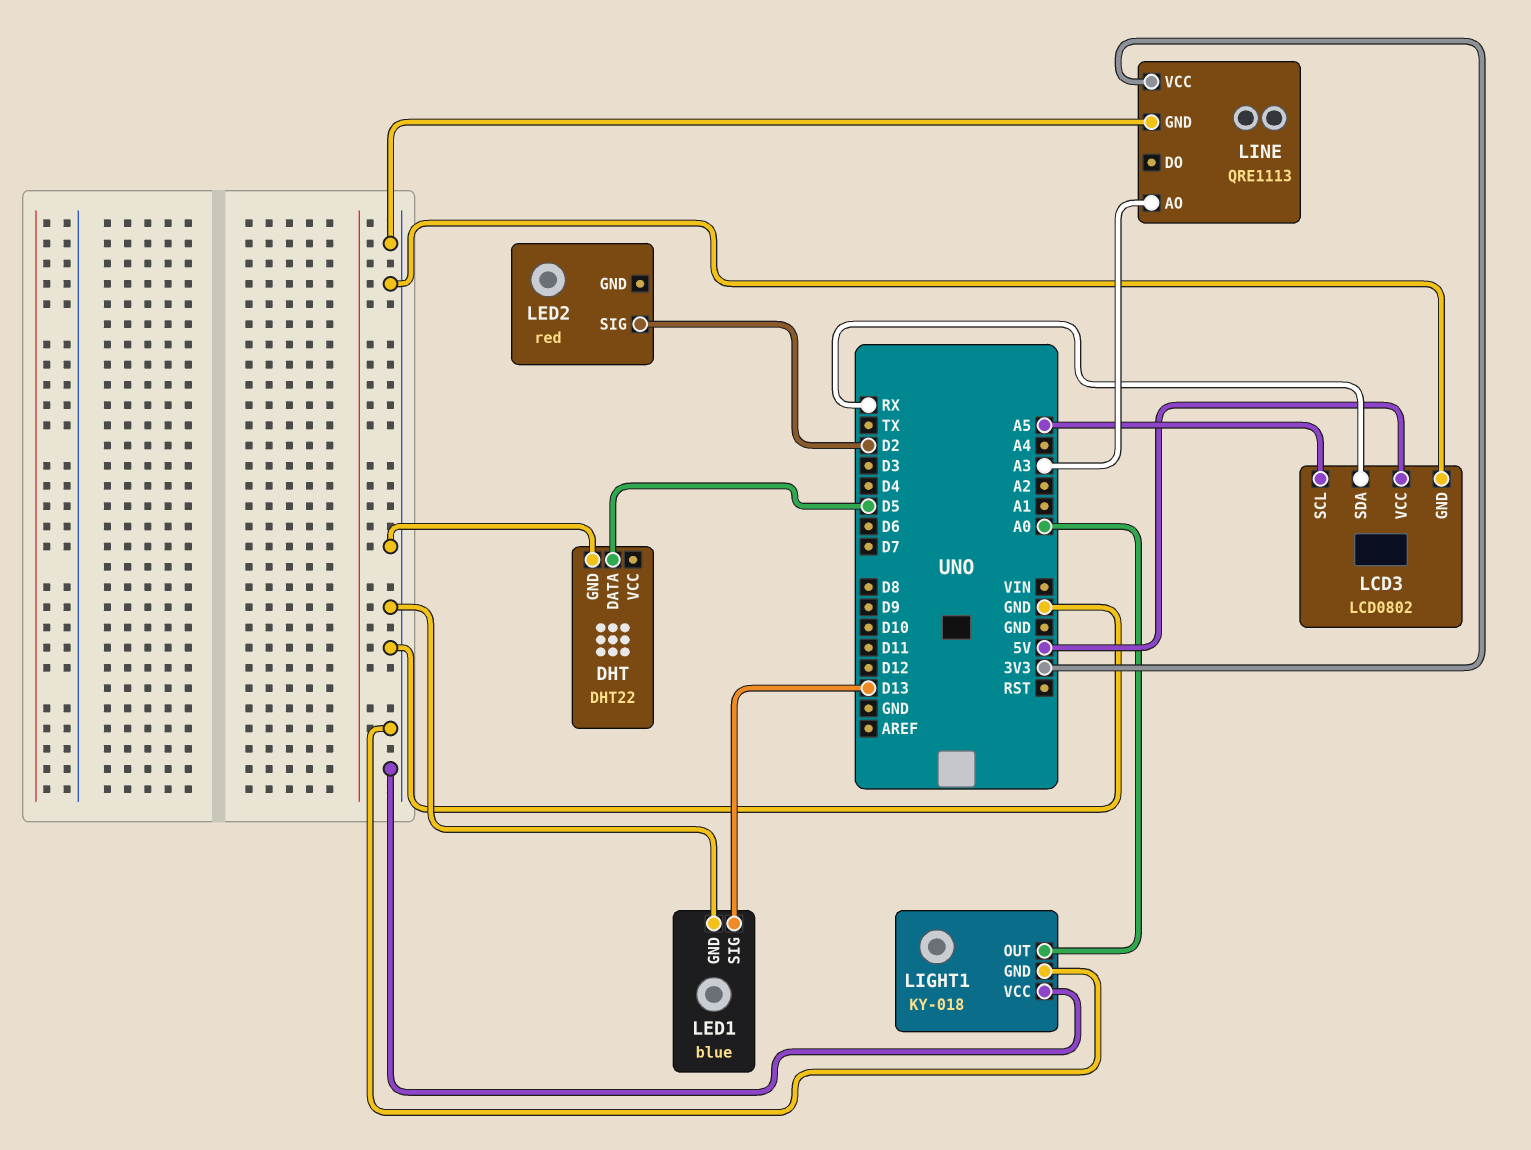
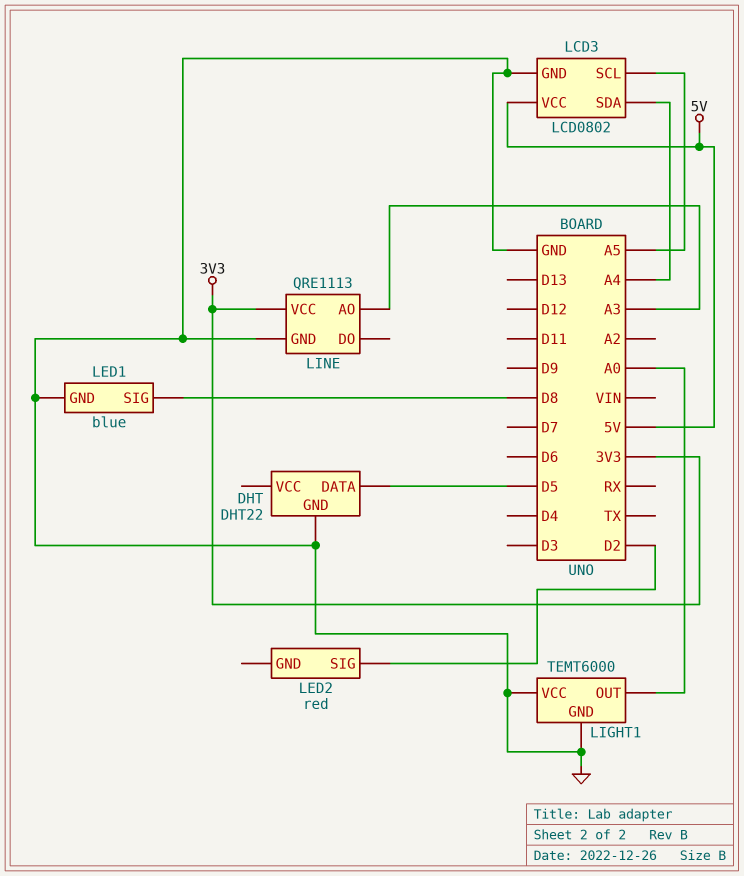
LCD3 pin SDA: RX -> A4
LED1 pin SIG: D13 -> D8
LIGHT1: KY-018 -> TEMT6000

